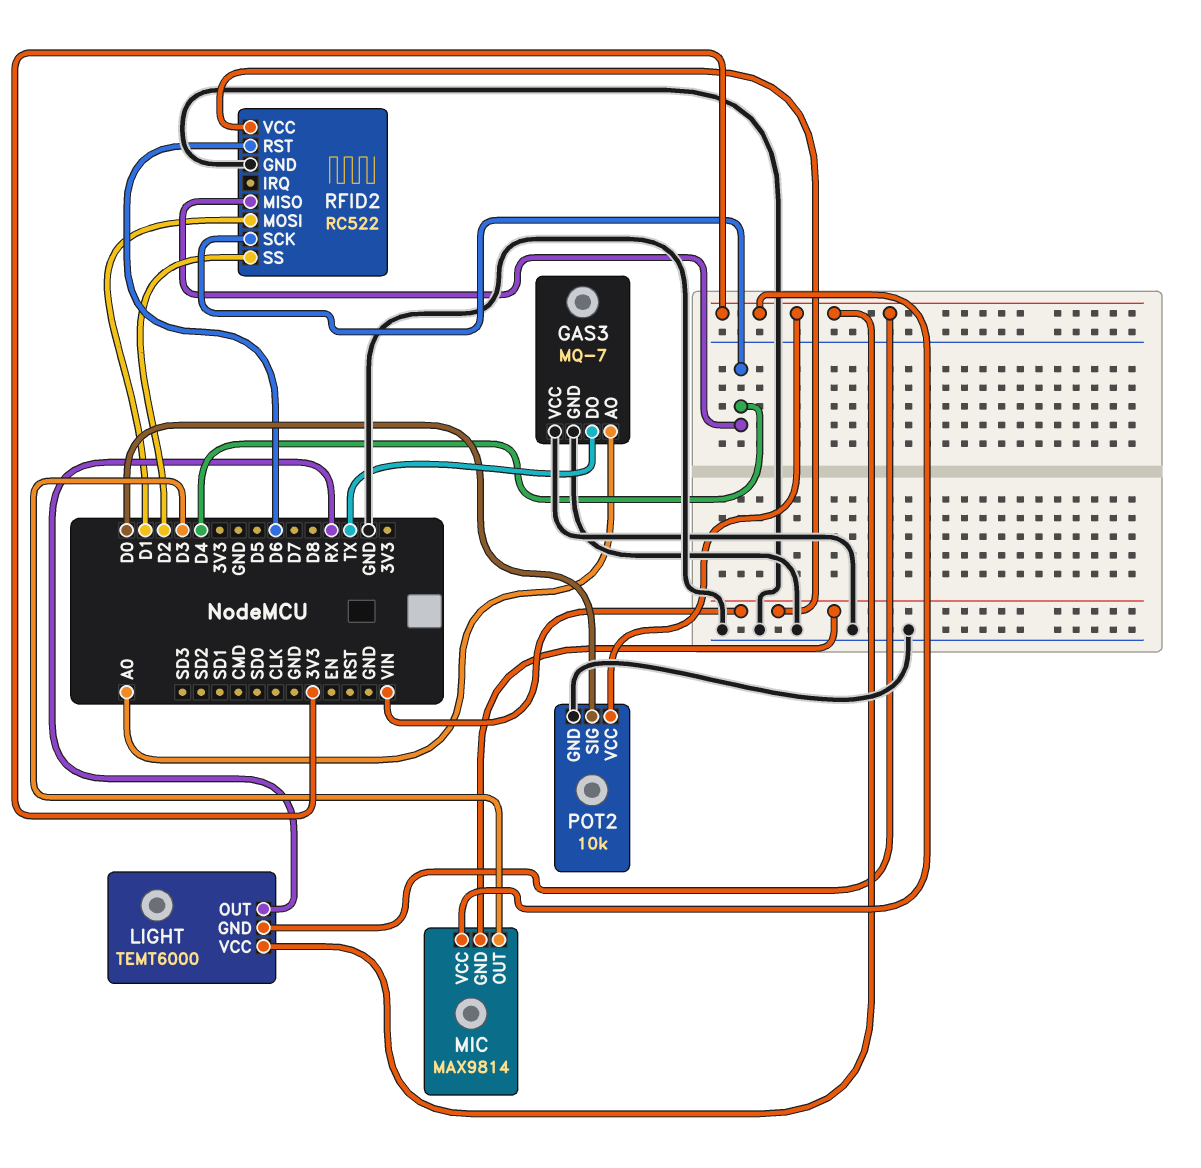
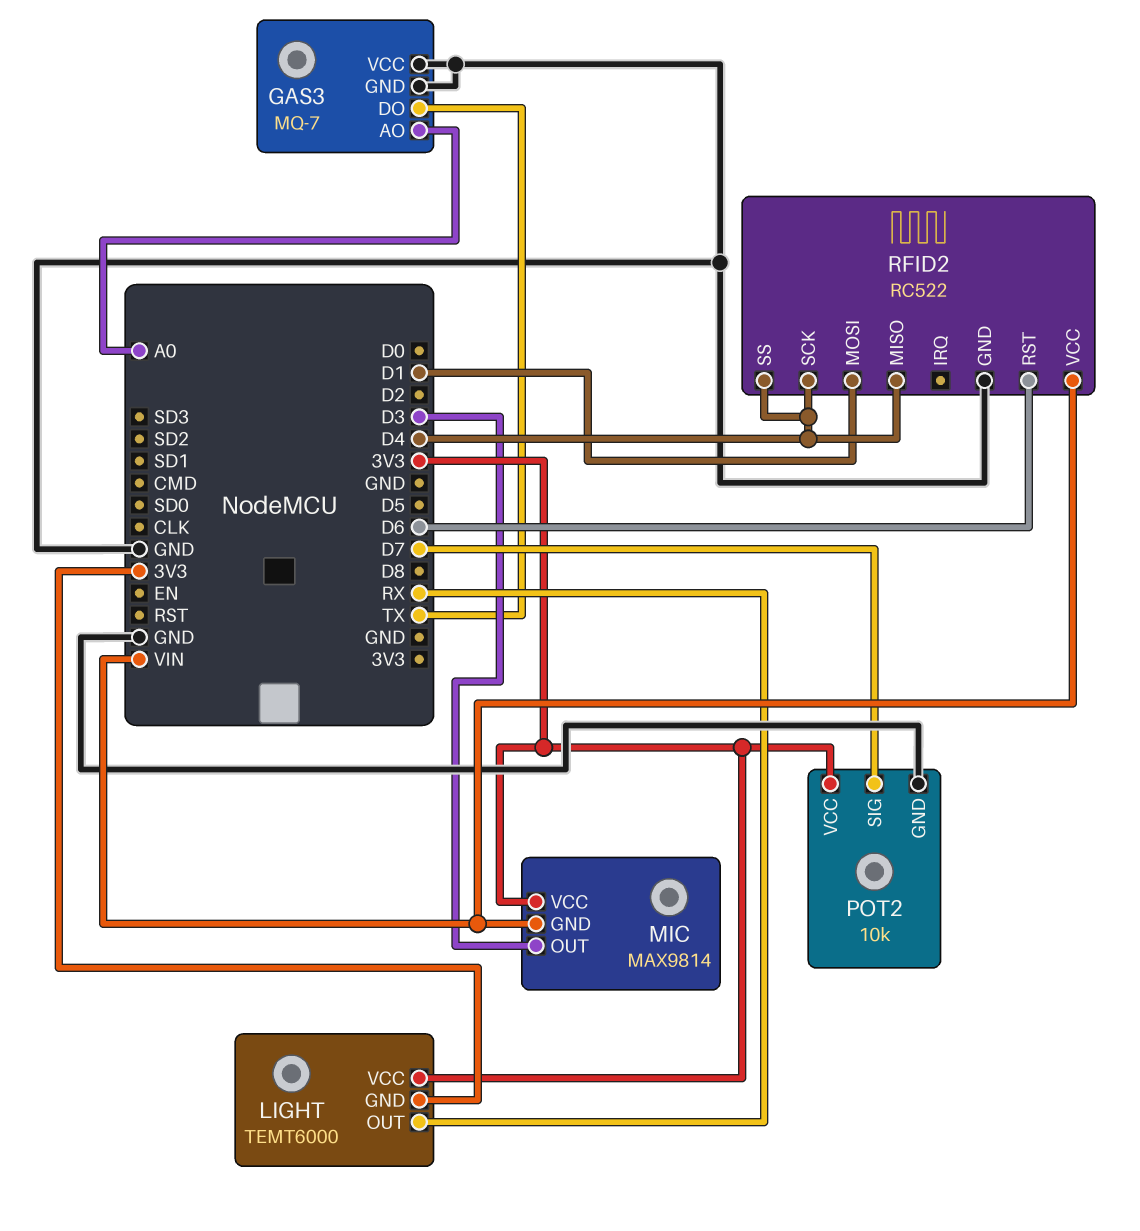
POT2 pin SIG: D0 -> D7
RFID2 pin SS: D2 -> D4

